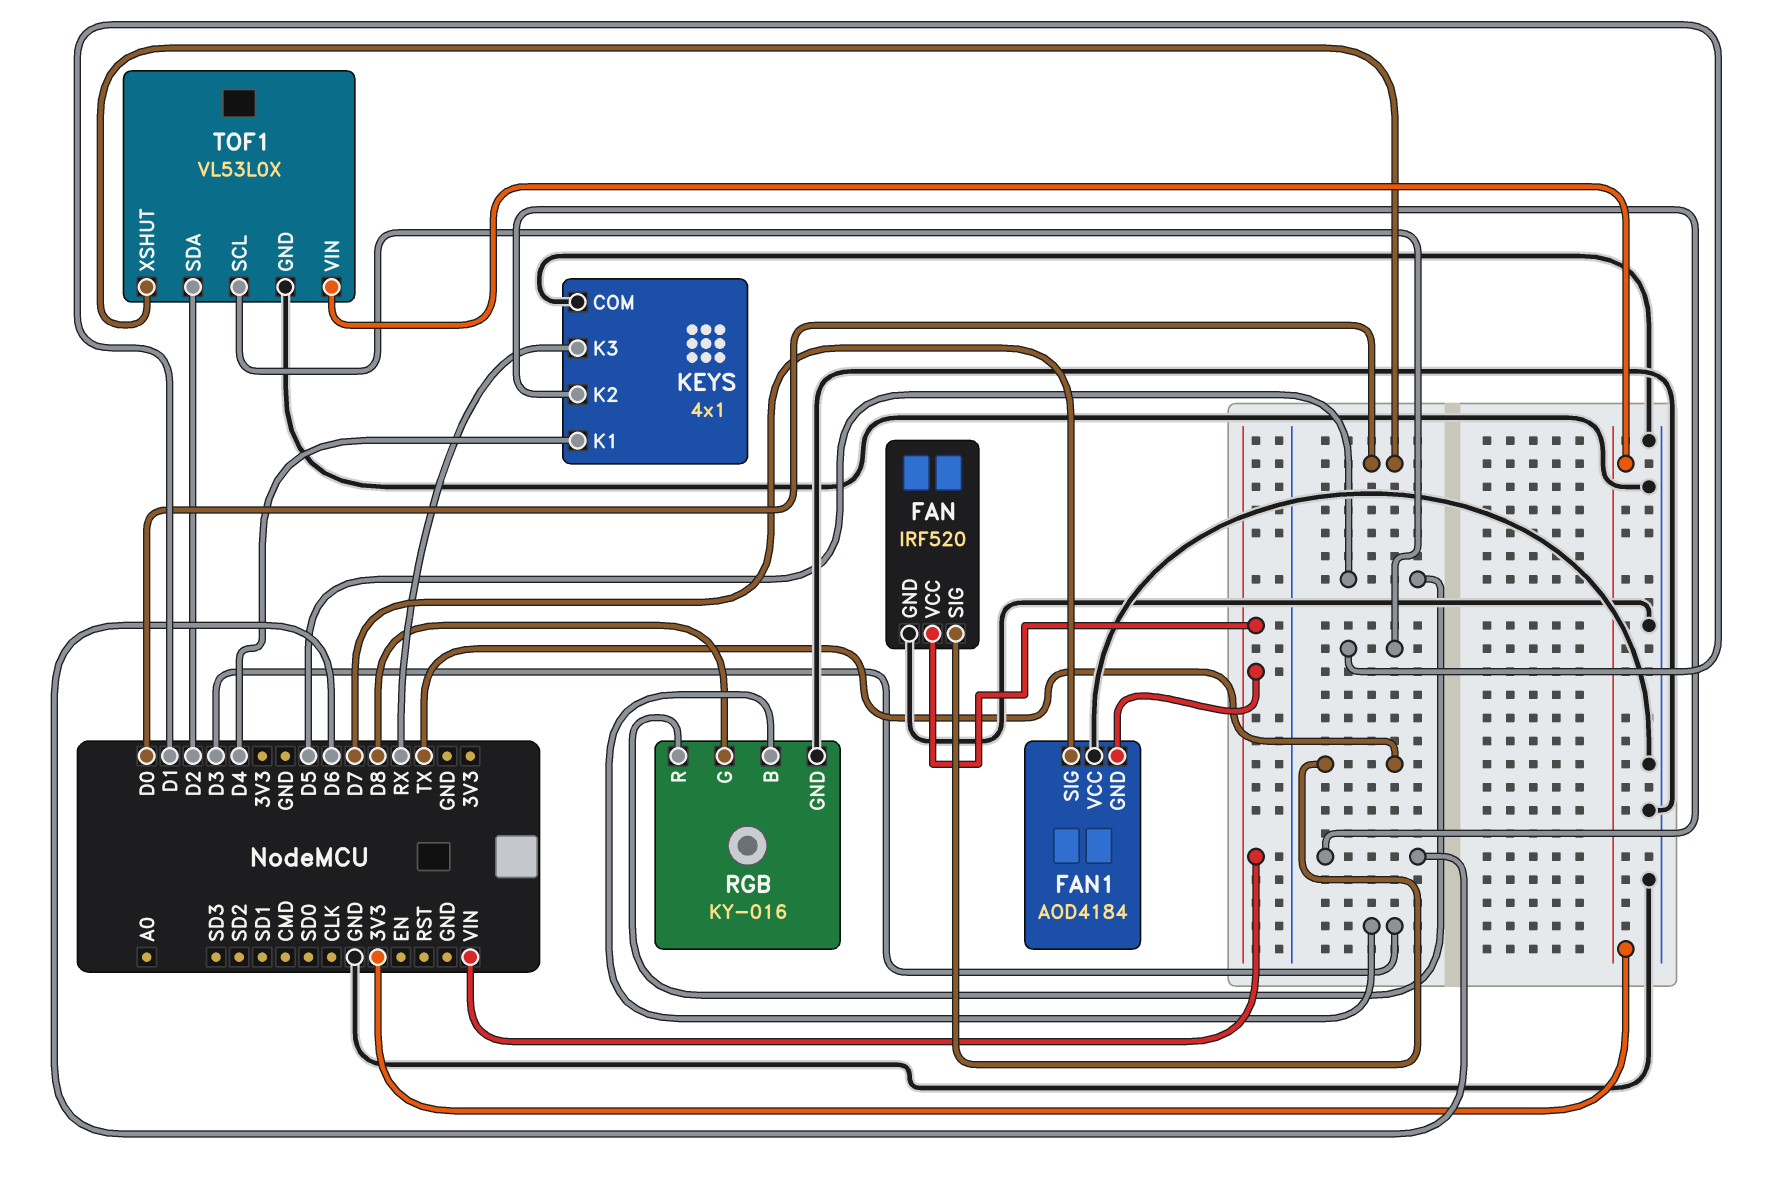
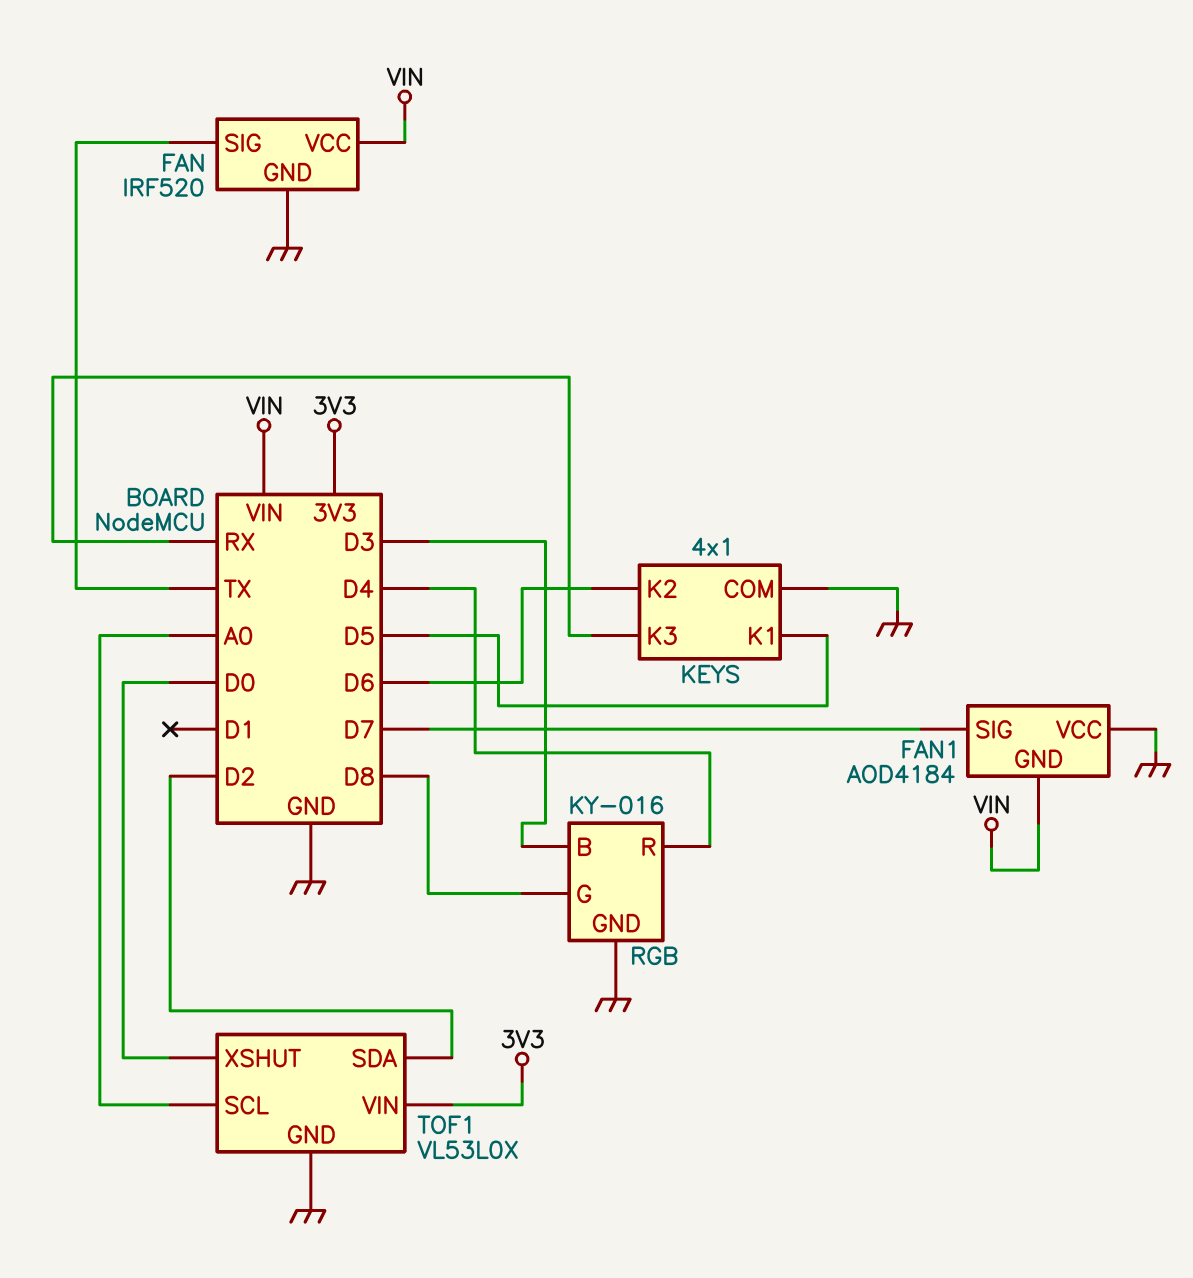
KEYS pin K1: D4 -> D5
RGB pin R: D5 -> D4
TOF1 pin SCL: D1 -> A0

